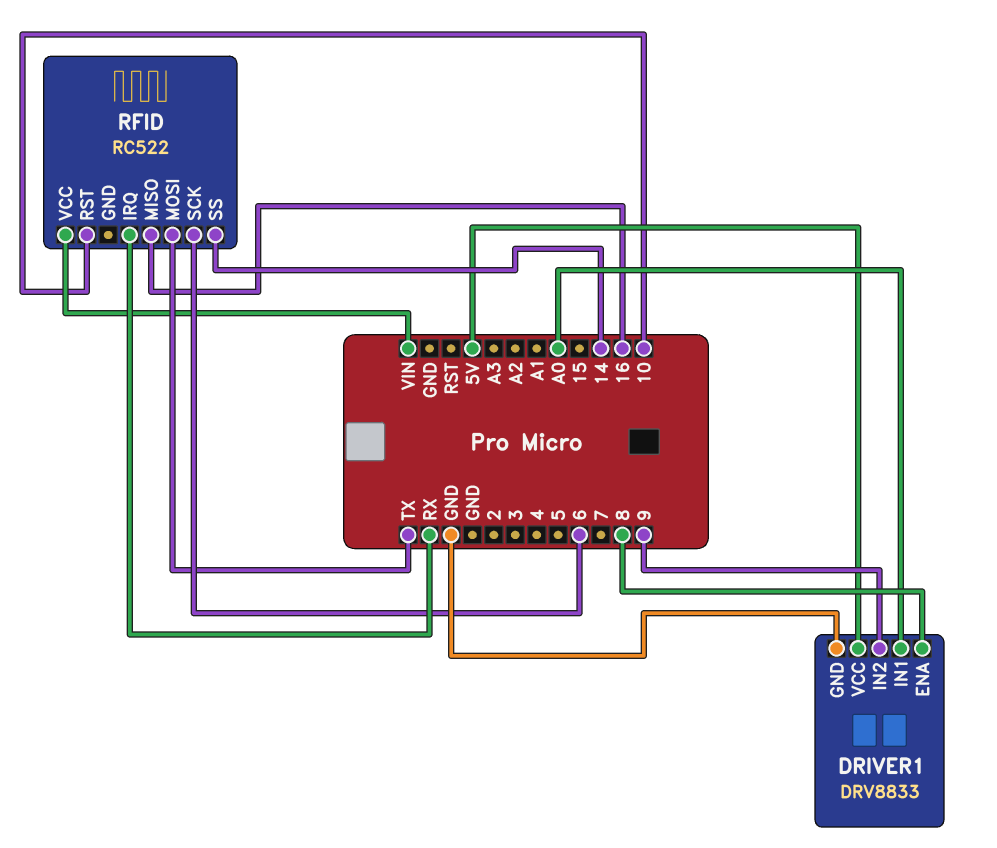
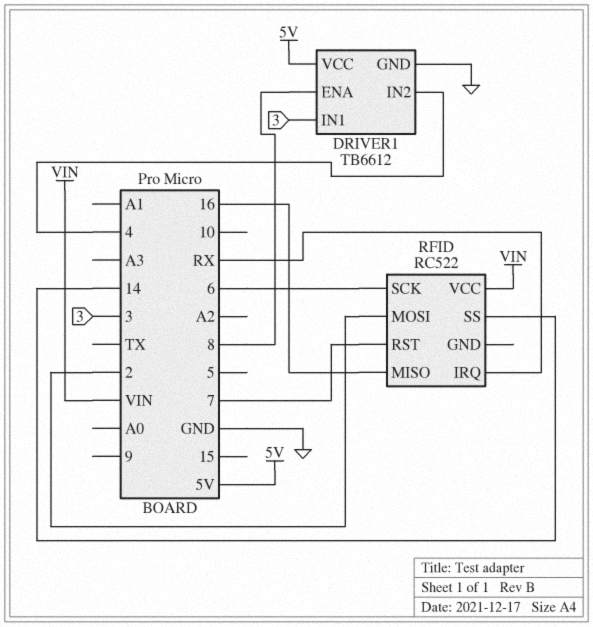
DRIVER1: DRV8833 -> TB6612
DRIVER1 pin IN1: A0 -> 3
DRIVER1 pin IN2: 9 -> 4
RFID pin MOSI: TX -> 2
RFID pin RST: 10 -> 7

